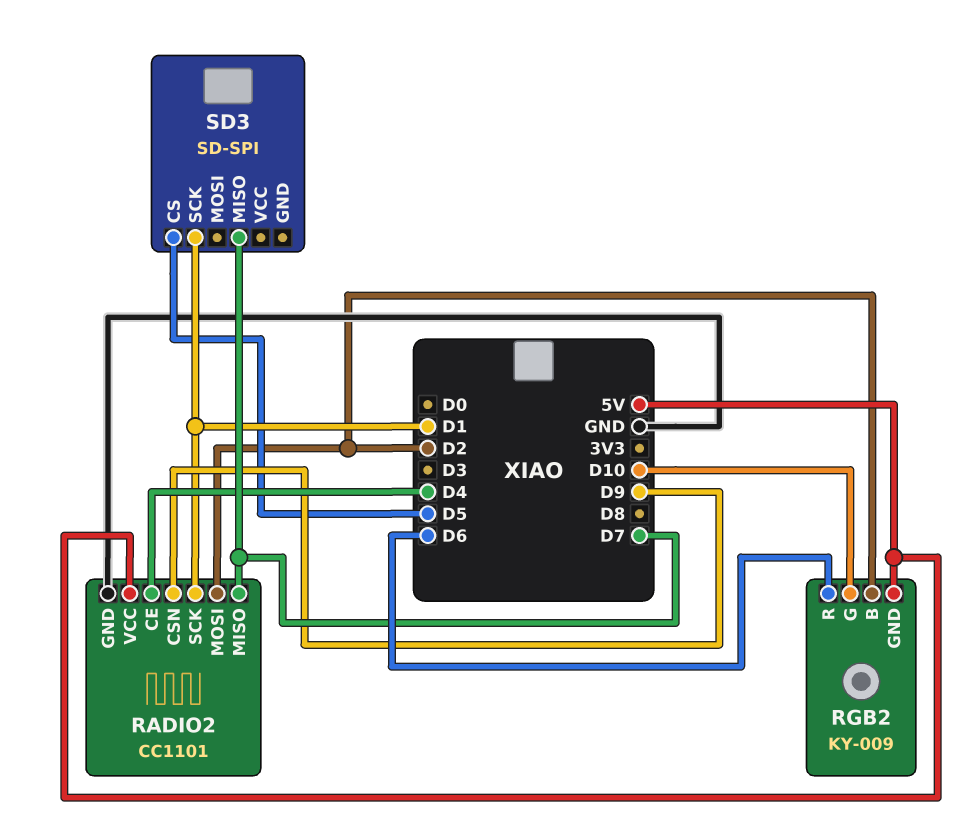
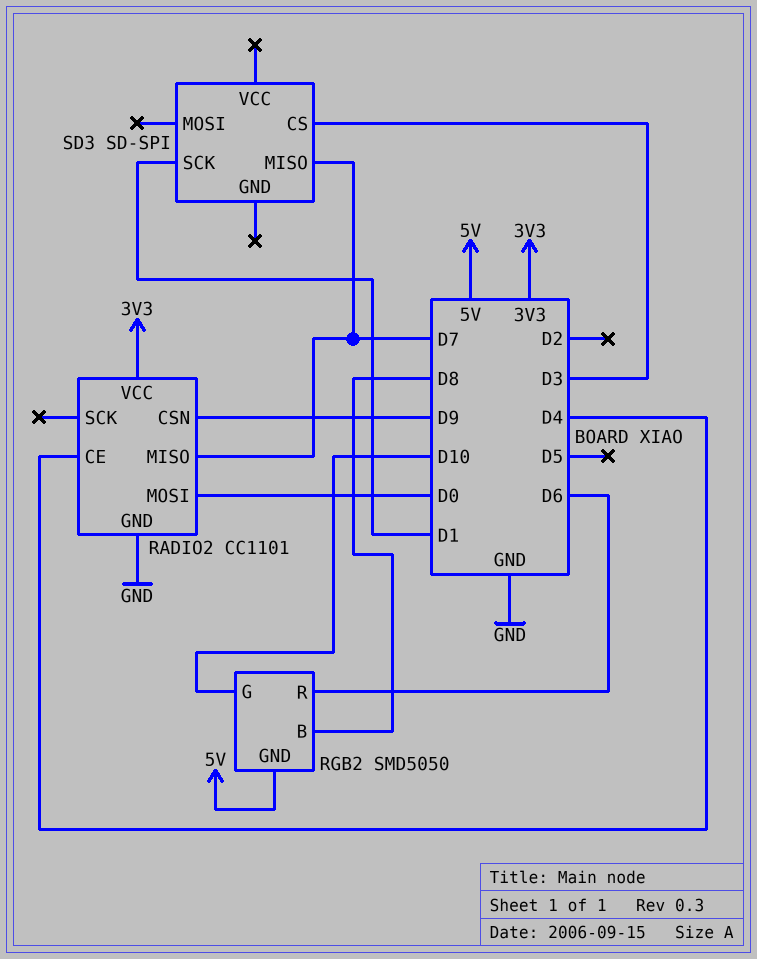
RADIO2 pin MOSI: D2 -> D0
RADIO2 pin SCK: D1 -> none
RADIO2 pin VCC: 5V -> 3V3
RGB2: KY-009 -> SMD5050
RGB2 pin B: D2 -> D8
SD3 pin CS: D5 -> D3

